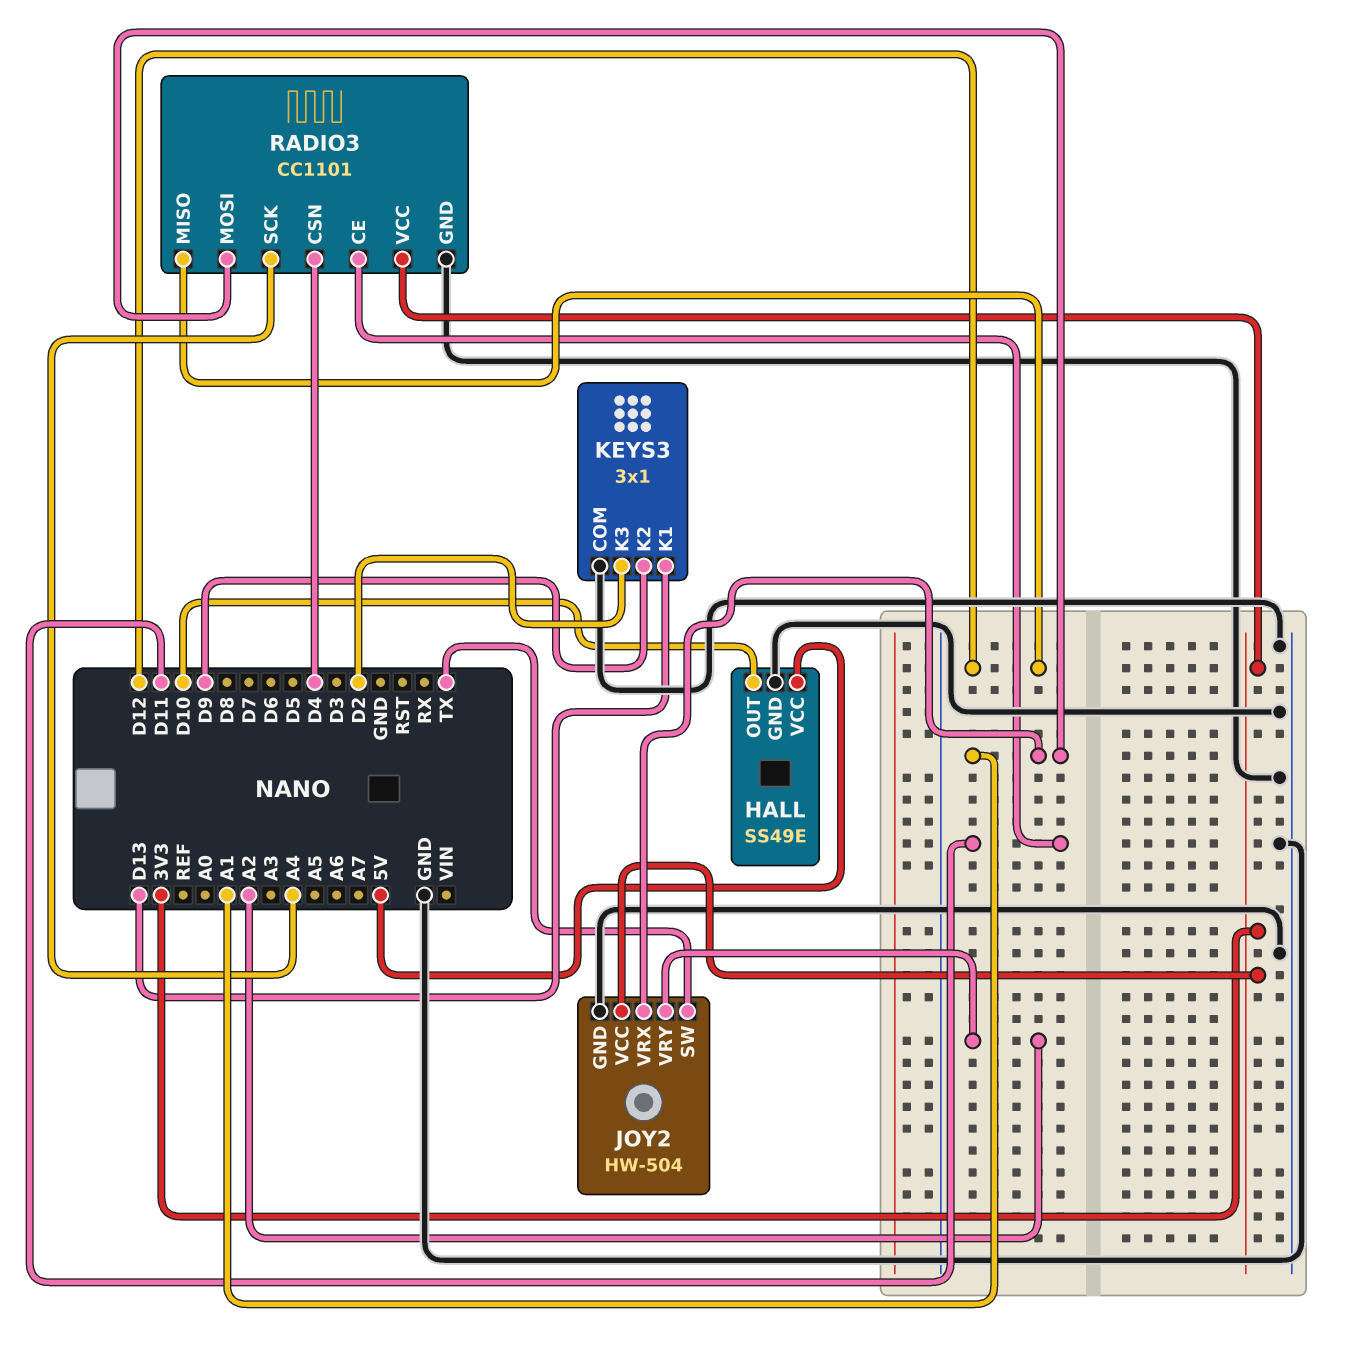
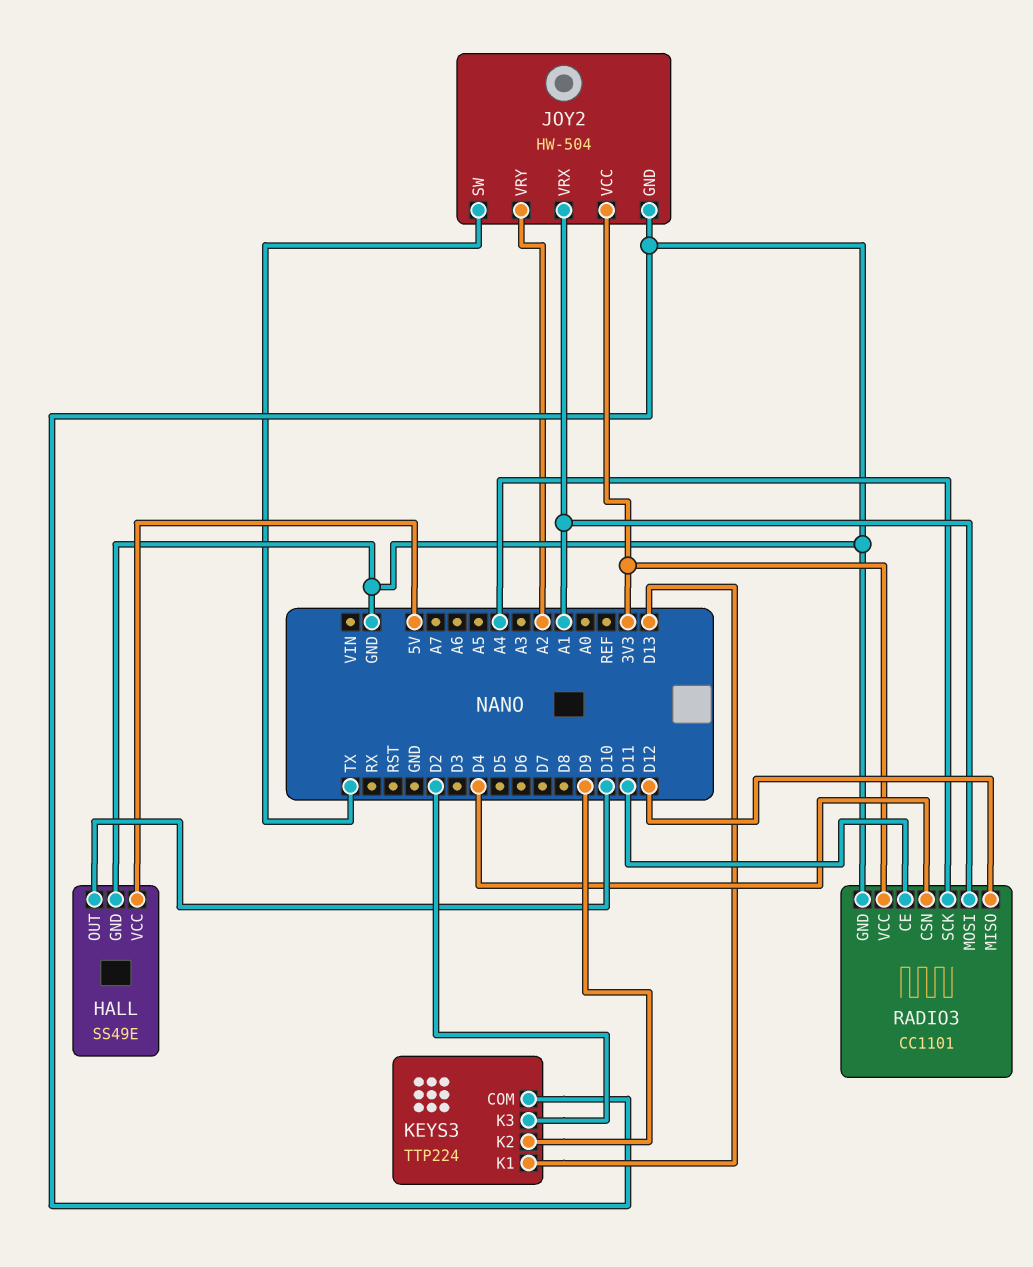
KEYS3: 3x1 -> TTP224

